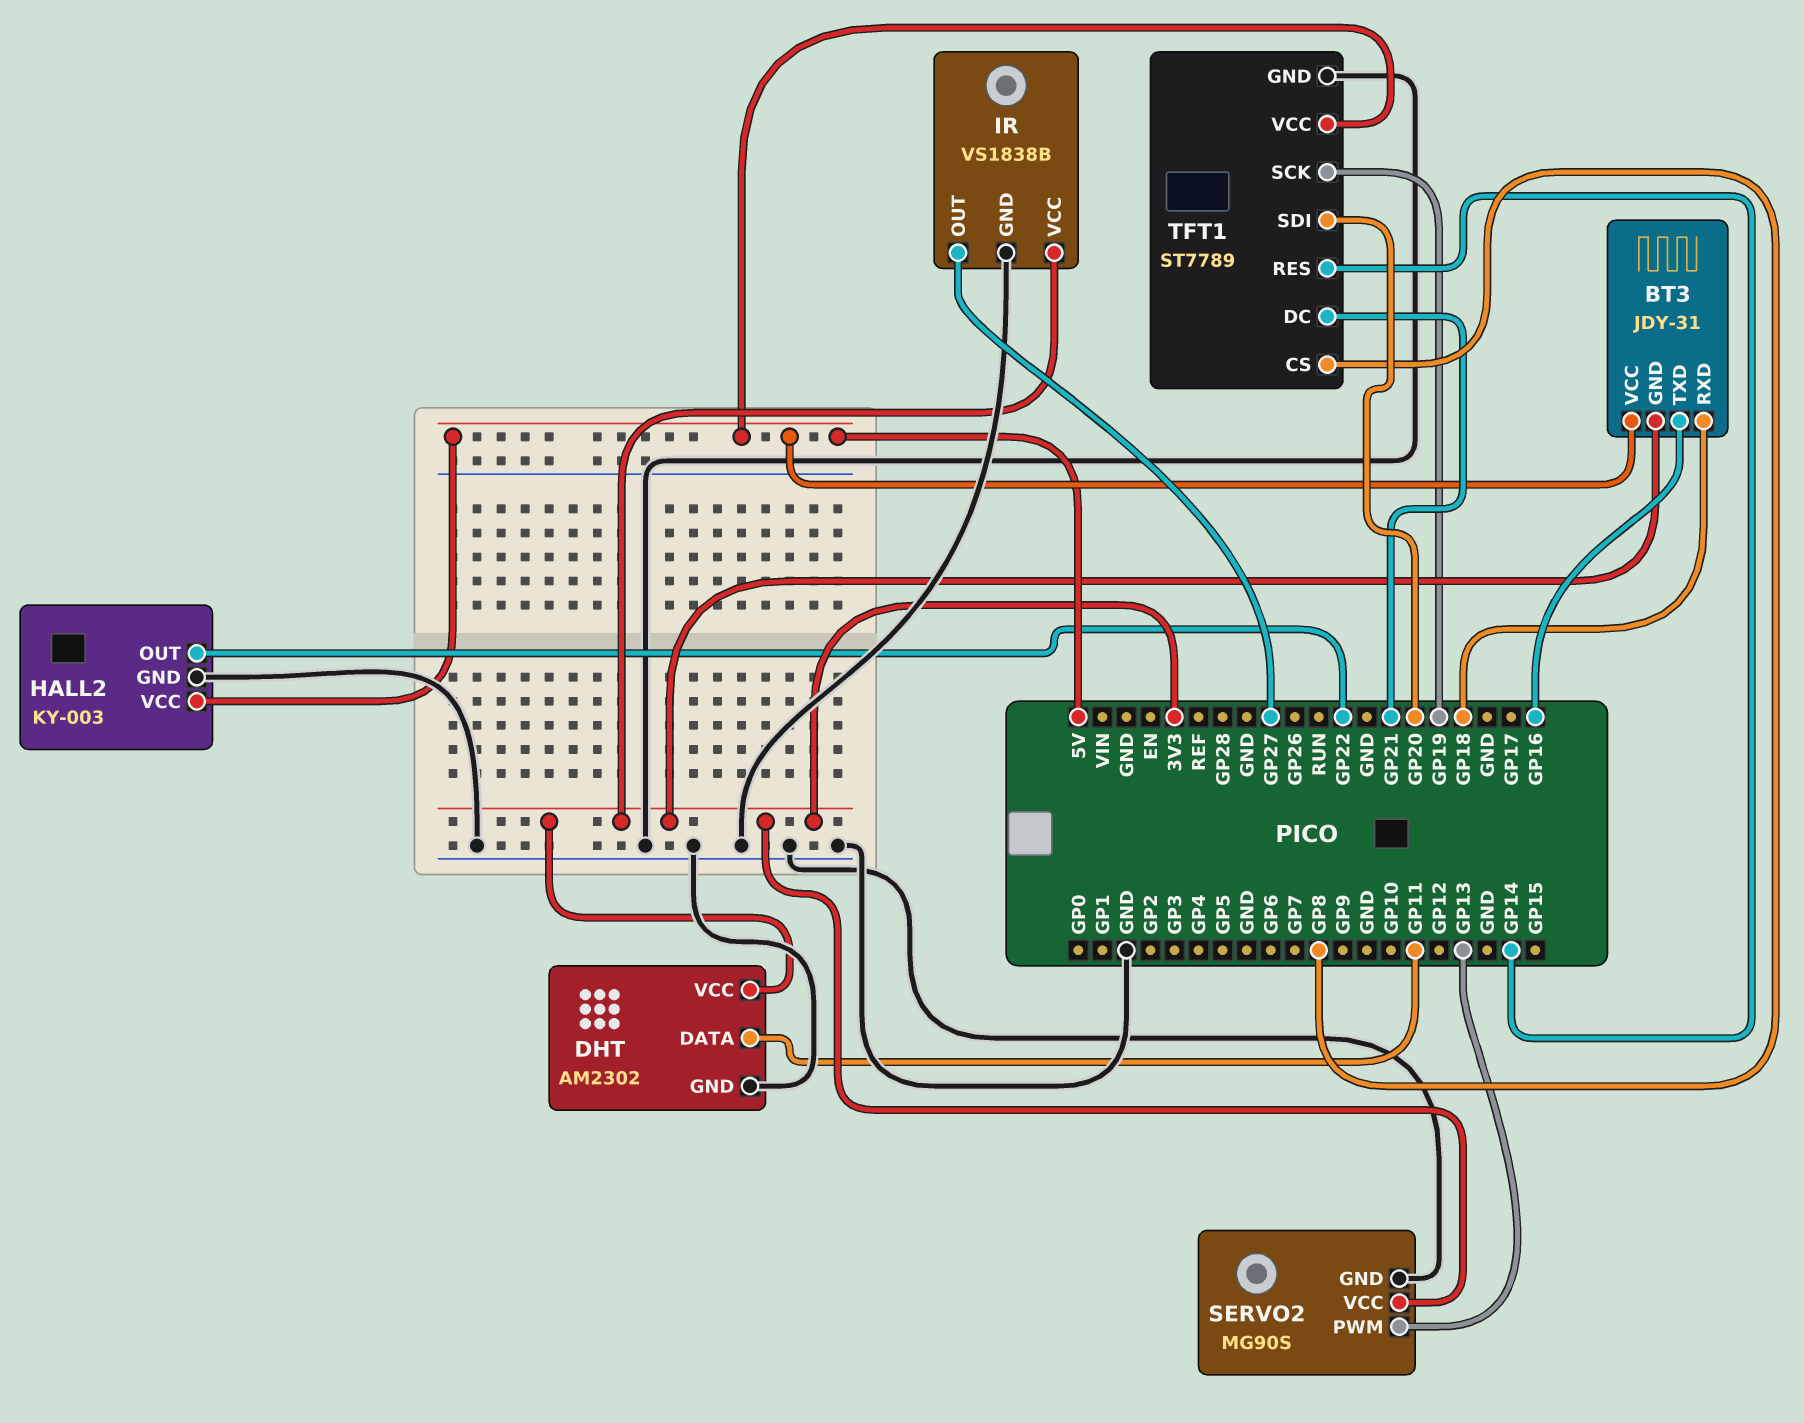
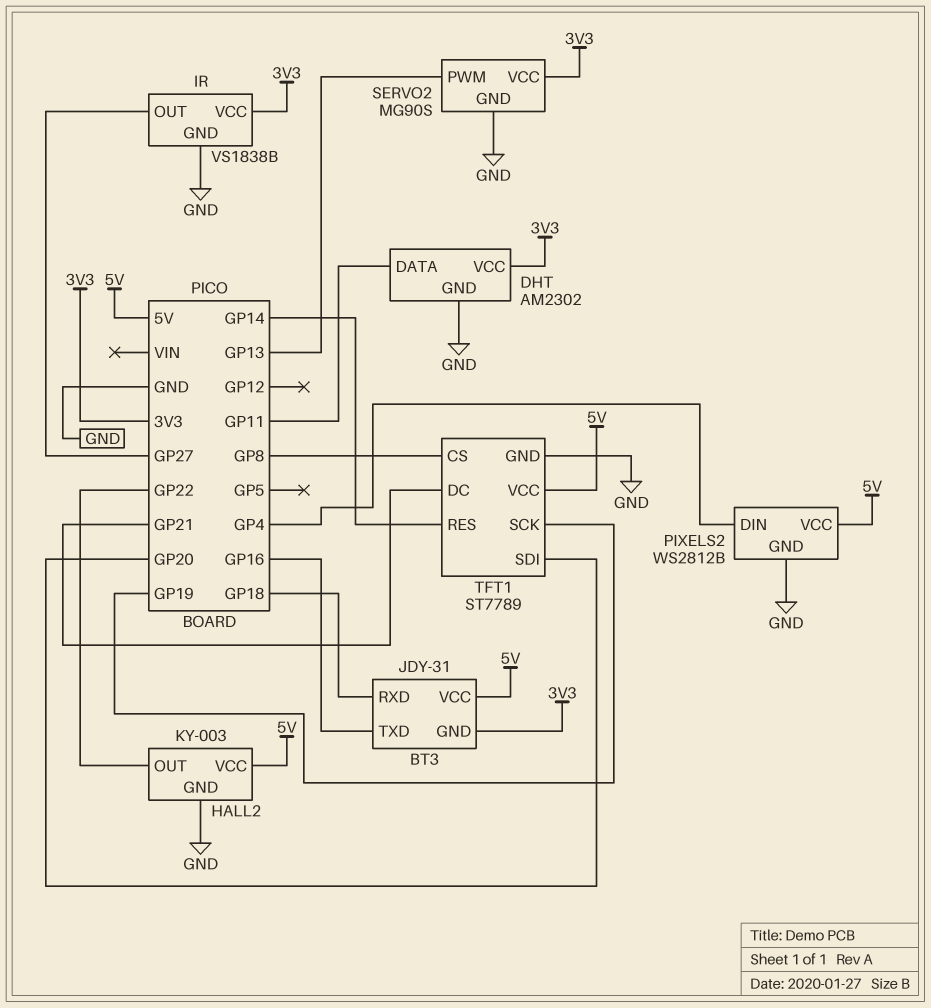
PIXELS2: none -> WS2812B
PIXELS2 pin DIN: none -> GP4
PIXELS2 pin GND: none -> GND
PIXELS2 pin VCC: none -> 5V

